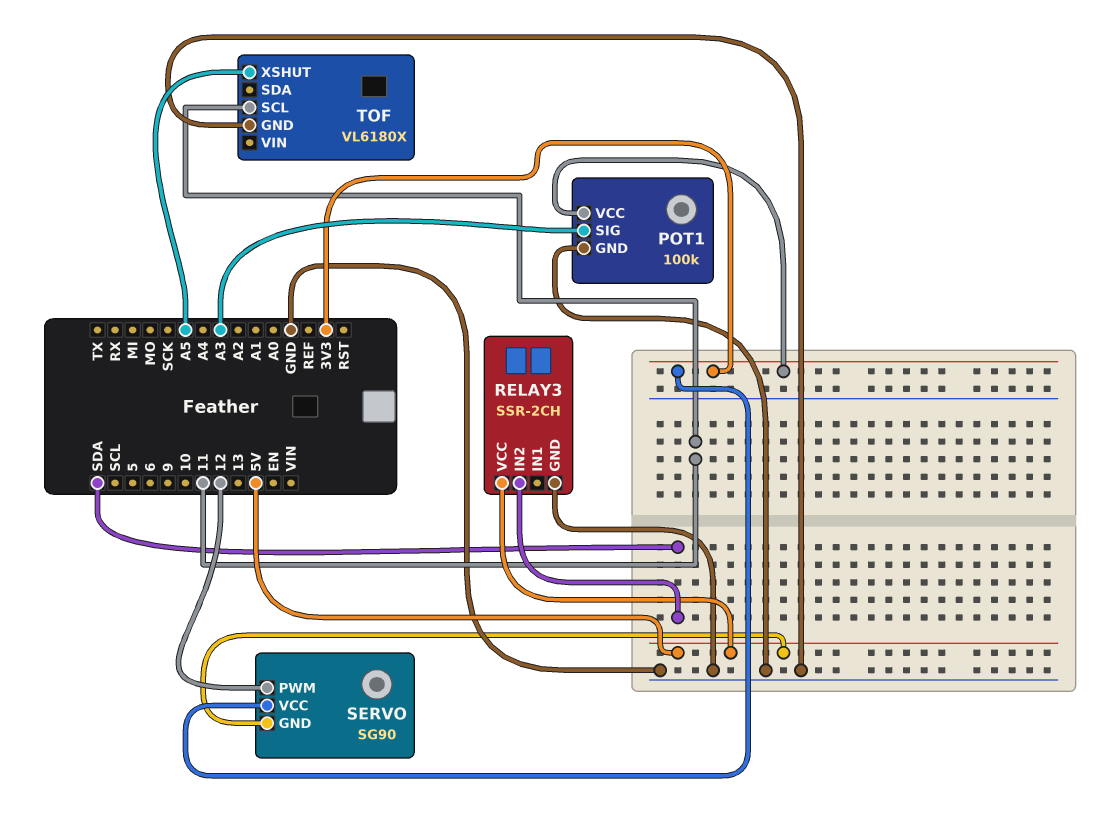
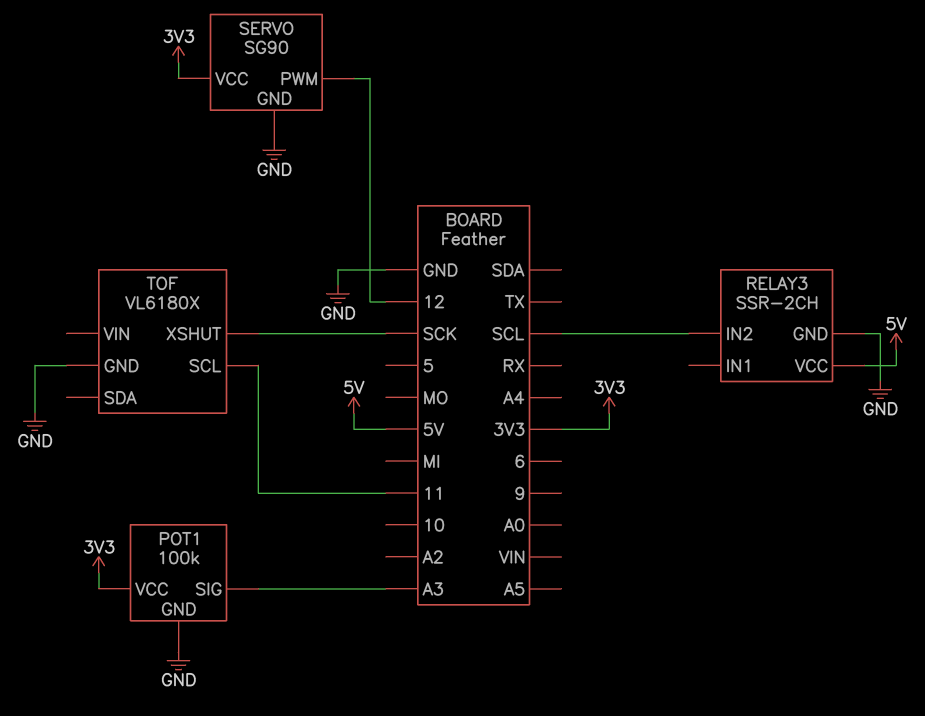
RELAY3 pin IN2: SDA -> SCL
SERVO pin GND: 5V -> GND
TOF pin XSHUT: A5 -> SCK

